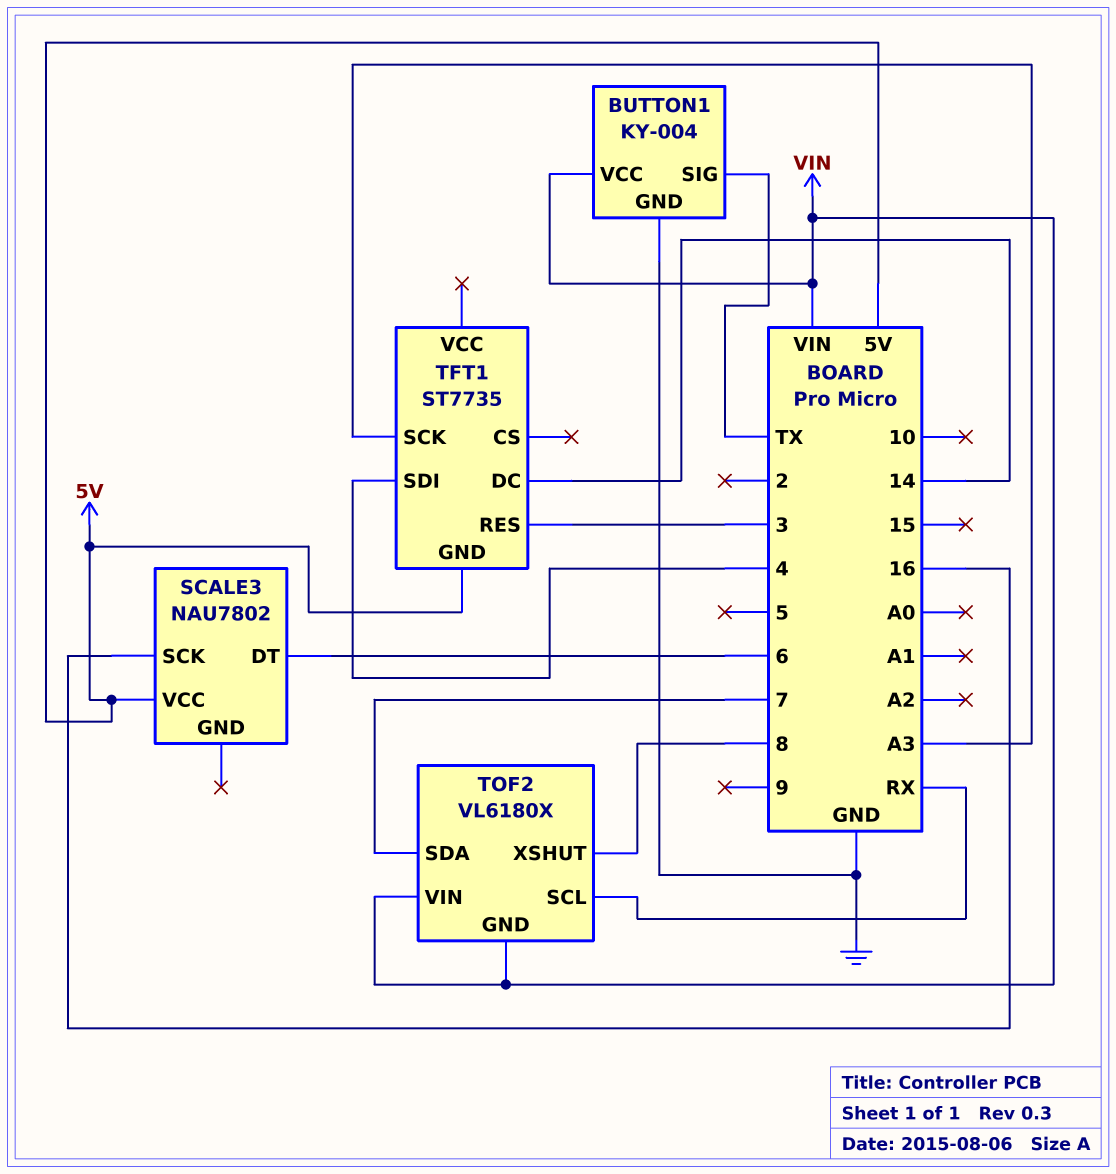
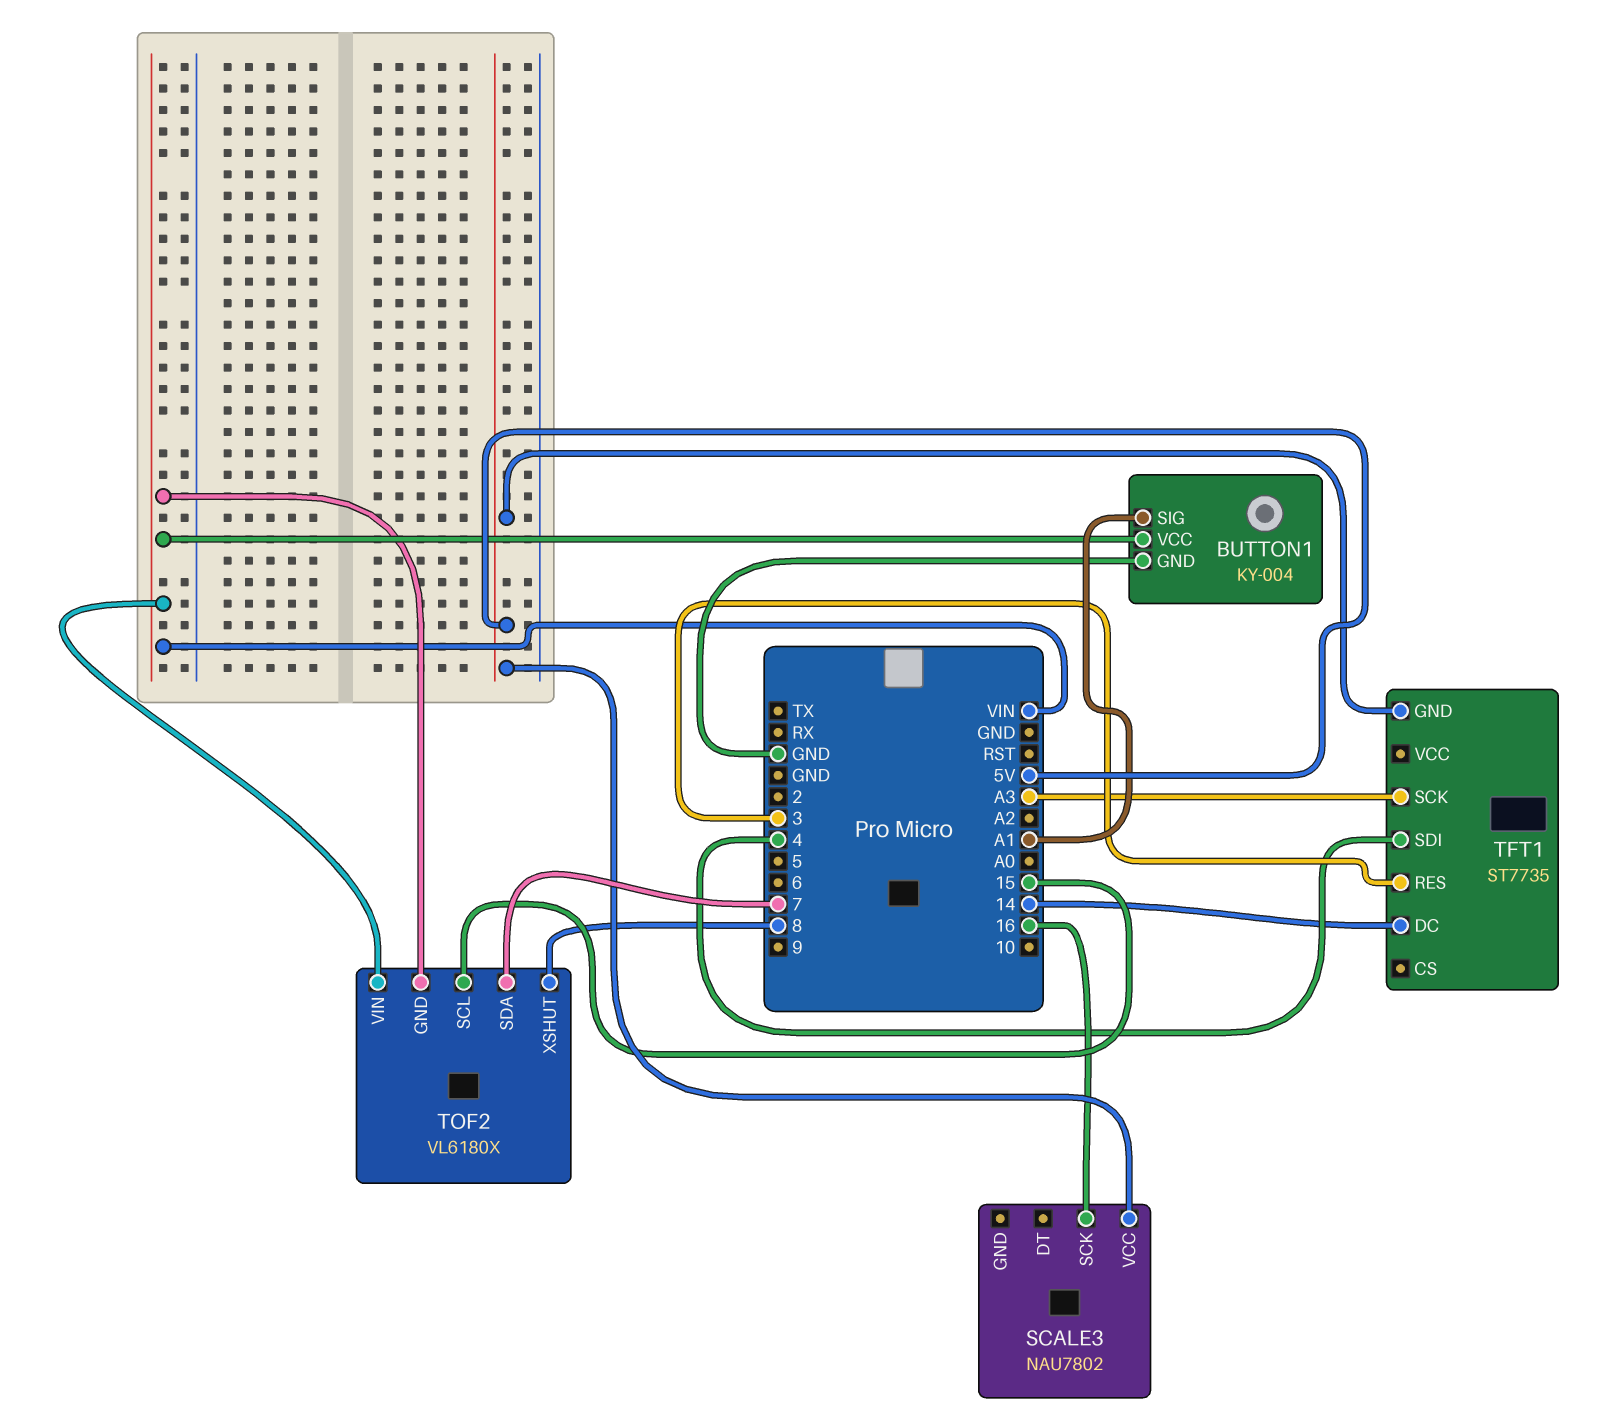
BUTTON1 pin SIG: TX -> A1
SCALE3 pin DT: 6 -> none
TOF2 pin SCL: RX -> 15

